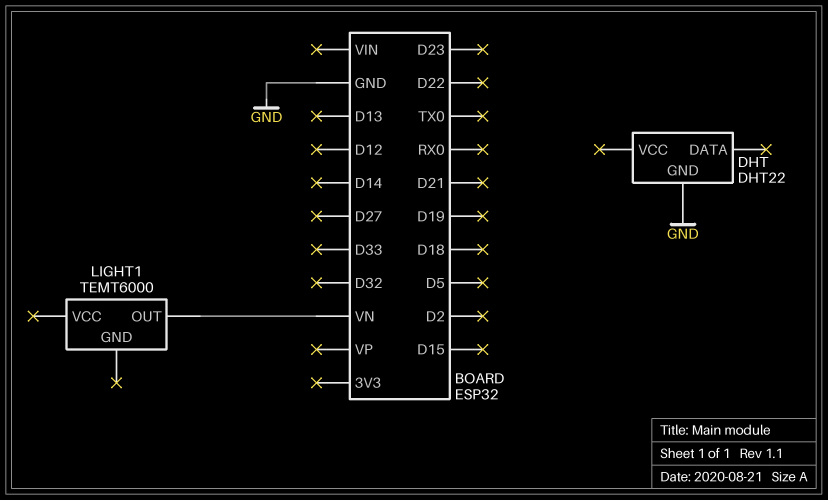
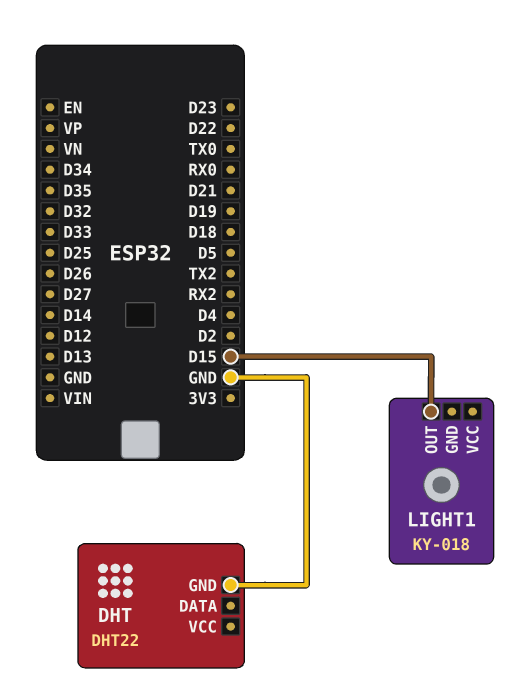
LIGHT1: TEMT6000 -> KY-018
LIGHT1 pin OUT: VN -> D15

